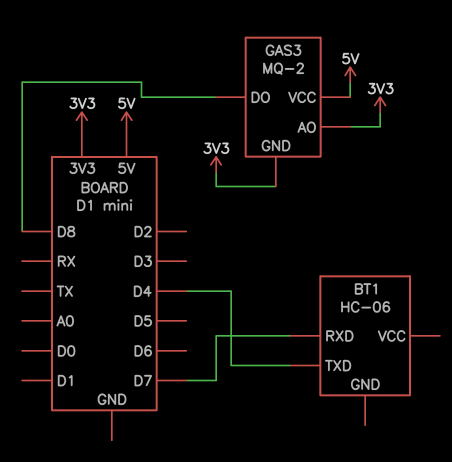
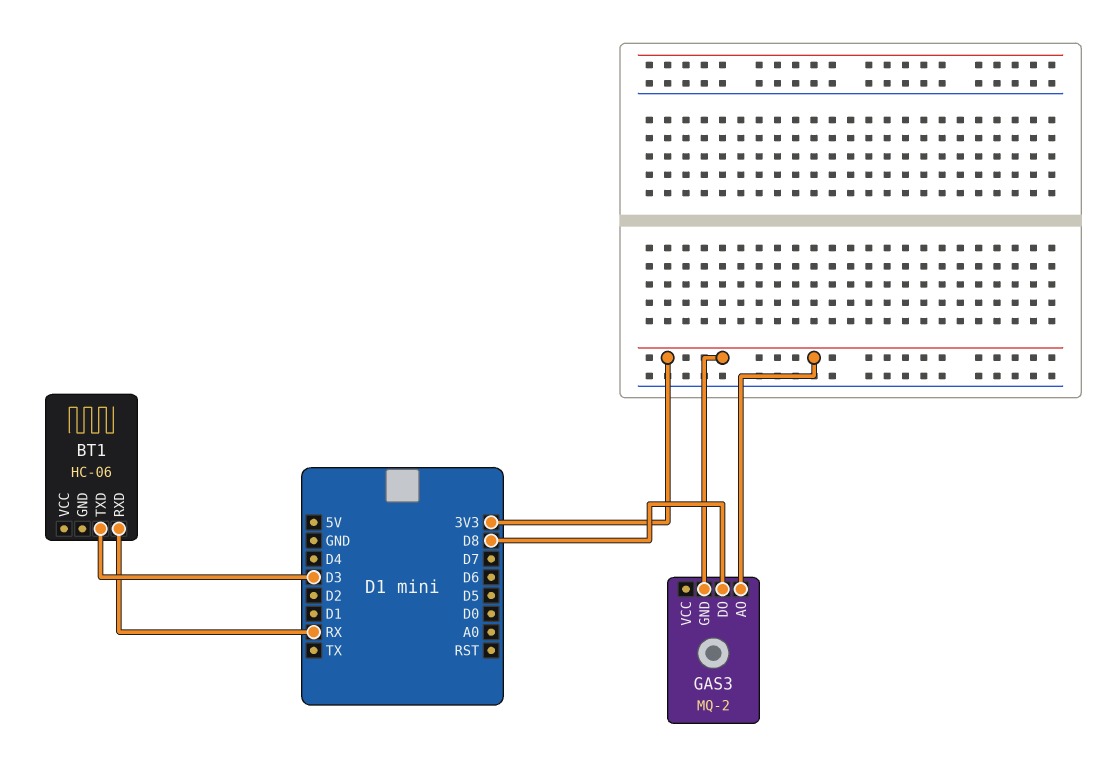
BT1 pin RXD: D7 -> RX
BT1 pin TXD: D4 -> D3
GAS3 pin VCC: 5V -> none

